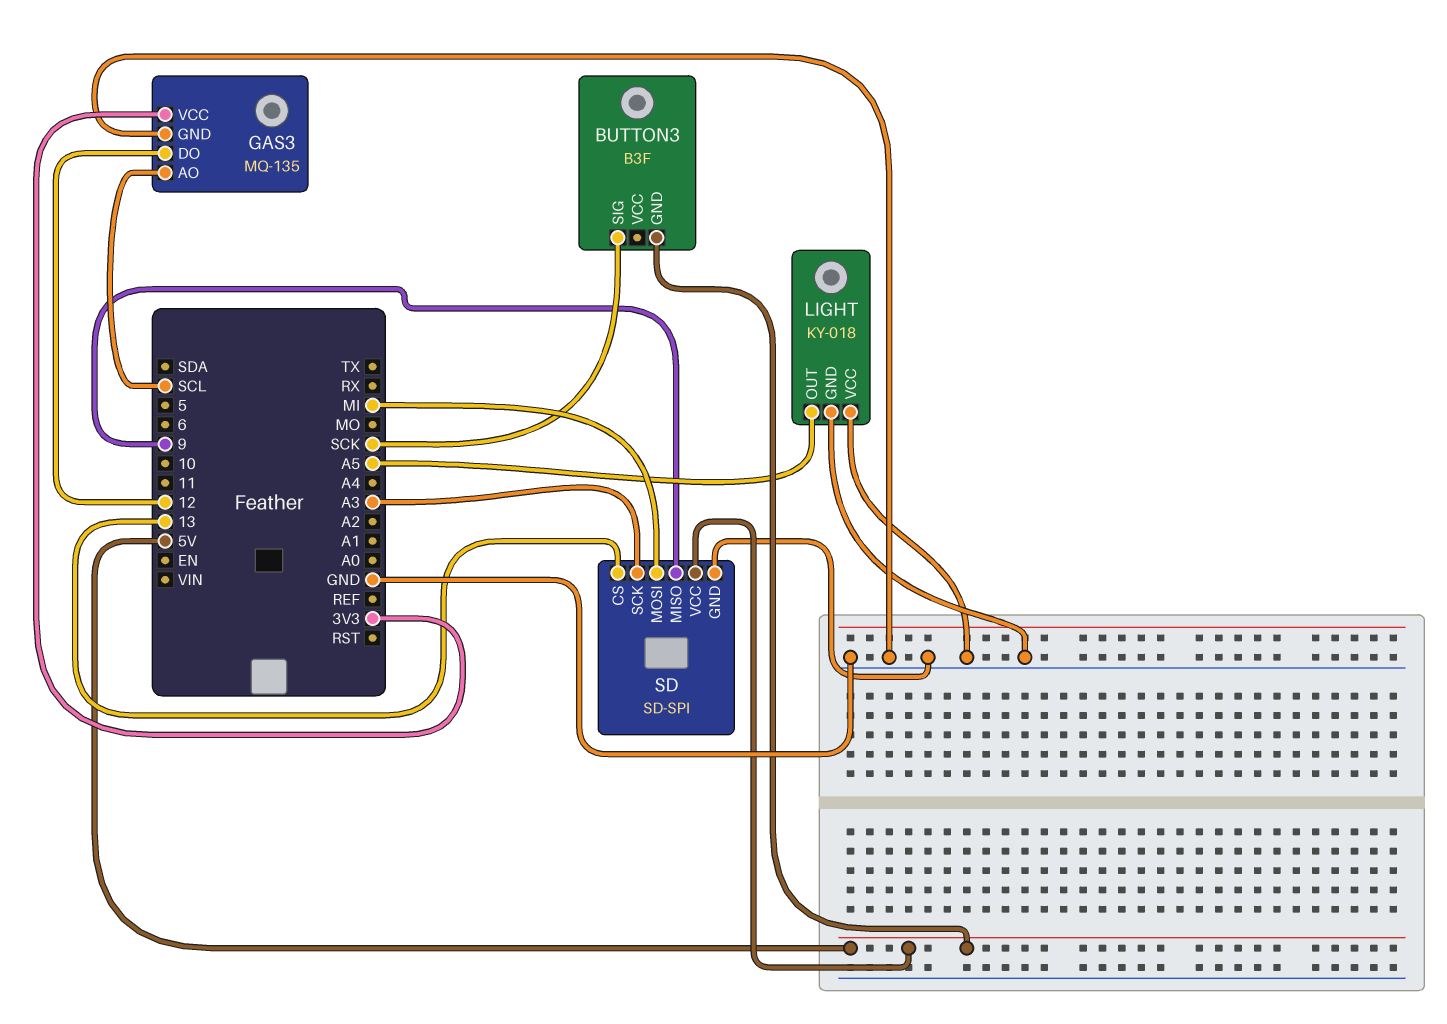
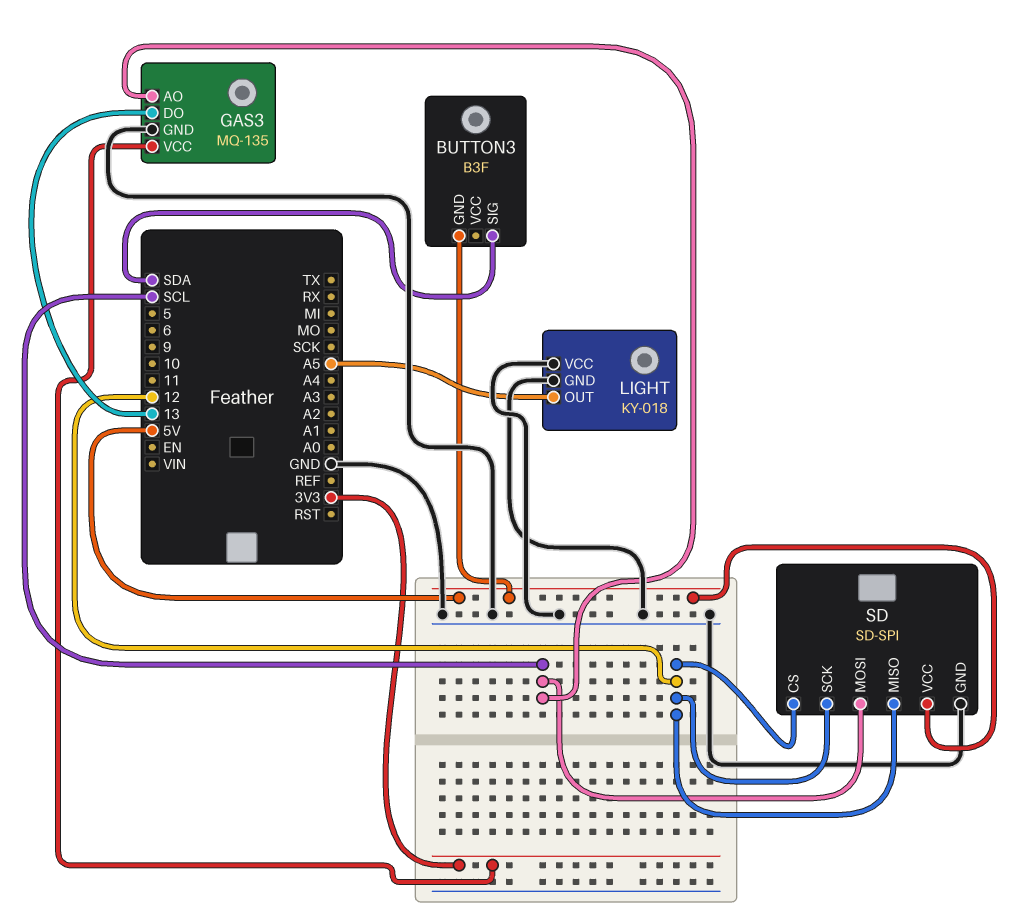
BUTTON3 pin SIG: SCK -> SDA
GAS3 pin DO: 12 -> 13
SD pin CS: 13 -> 12
SD pin MISO: 9 -> 12
SD pin MOSI: MI -> SCL
SD pin SCK: A3 -> 12

